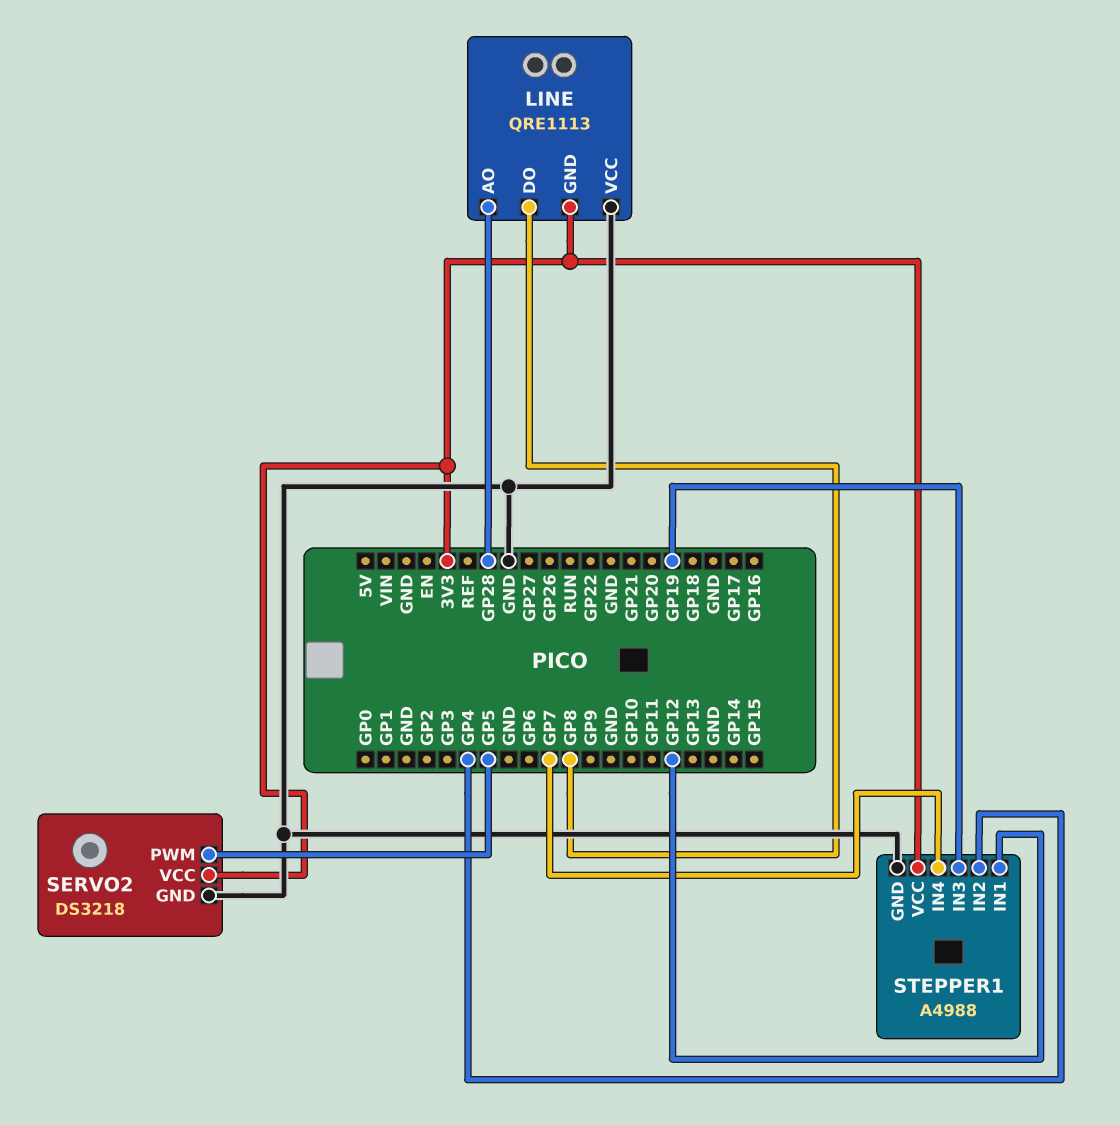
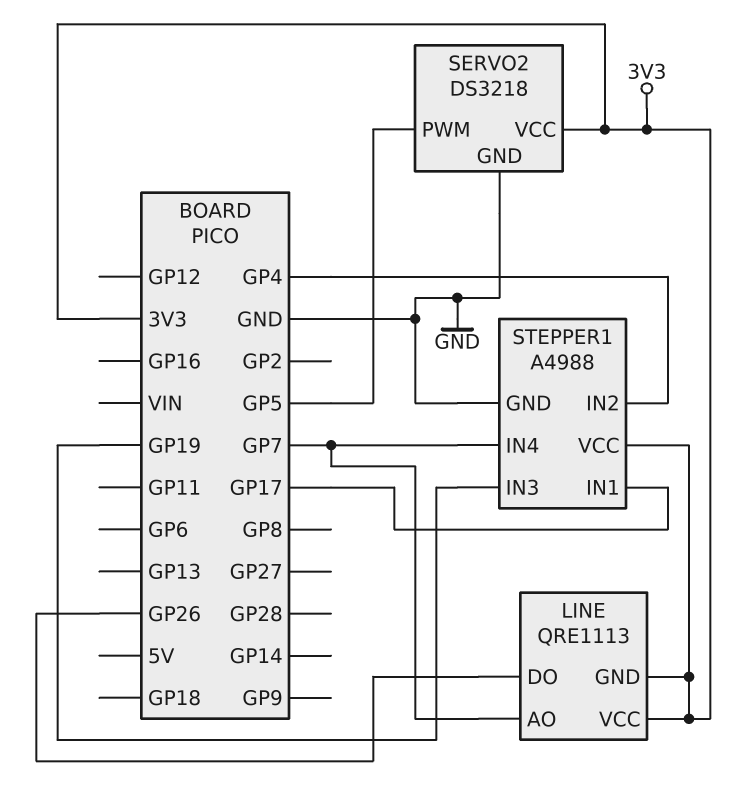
LINE pin AO: GP28 -> GP7
LINE pin DO: GP8 -> GP26
LINE pin VCC: GND -> 3V3
STEPPER1 pin IN1: GP12 -> GP17

